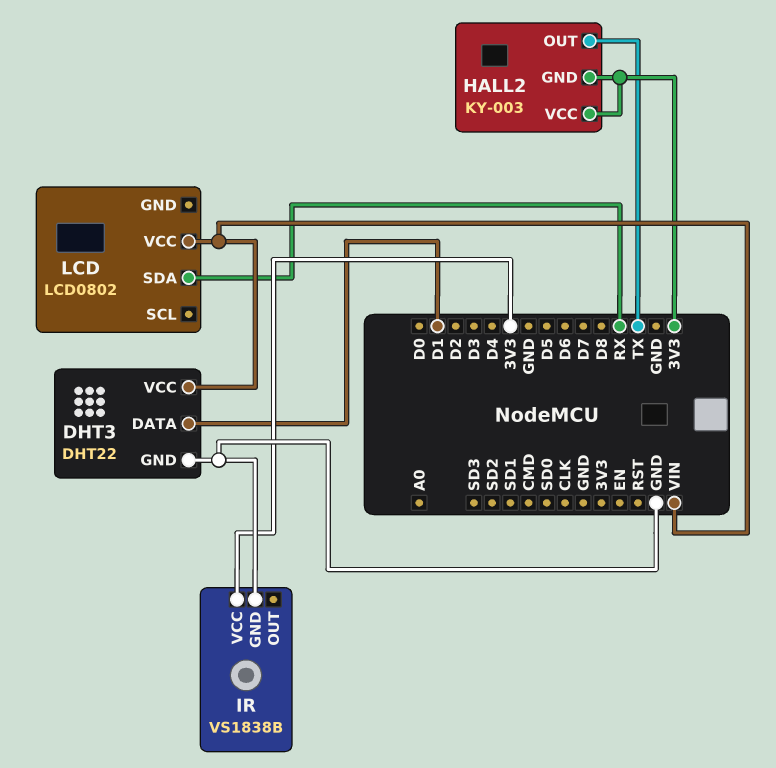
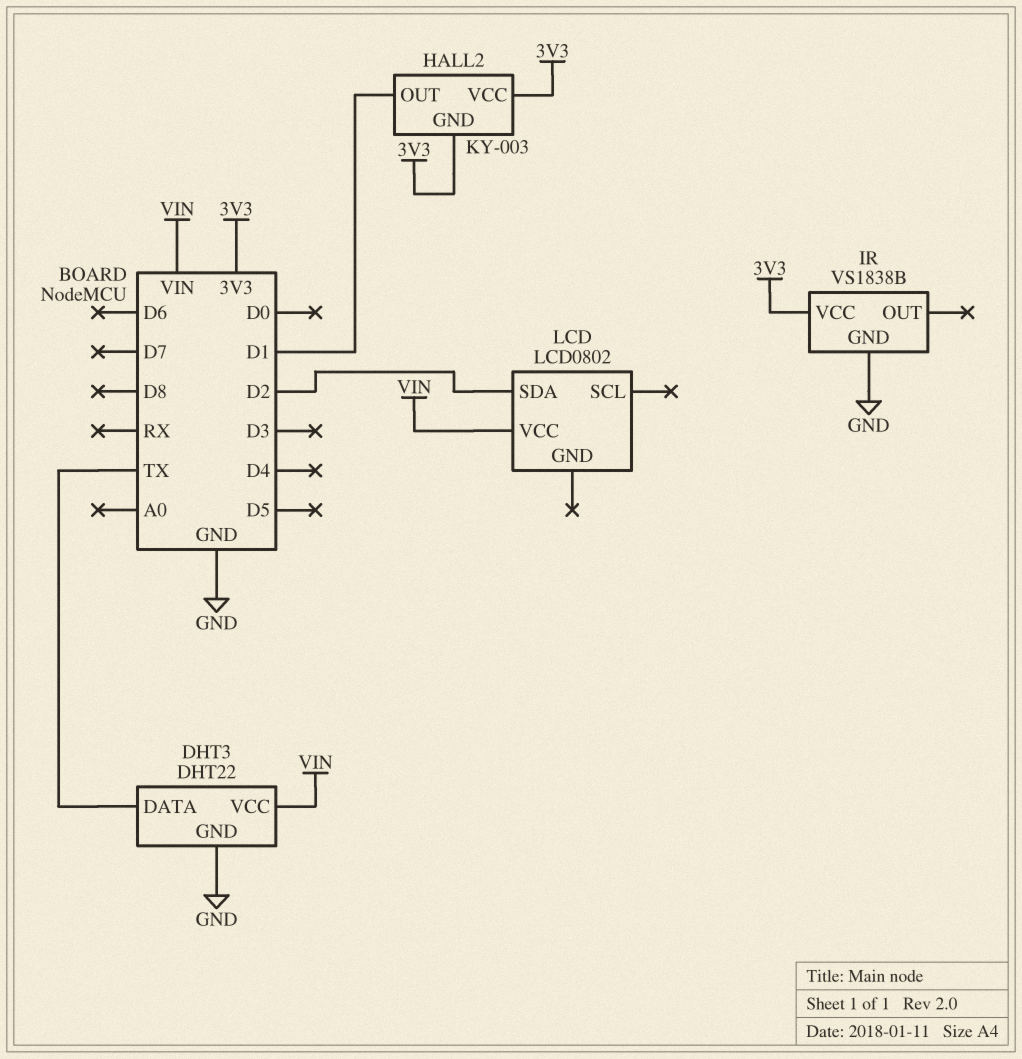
DHT3 pin DATA: D1 -> TX
HALL2 pin OUT: TX -> D1
LCD pin SDA: RX -> D2

